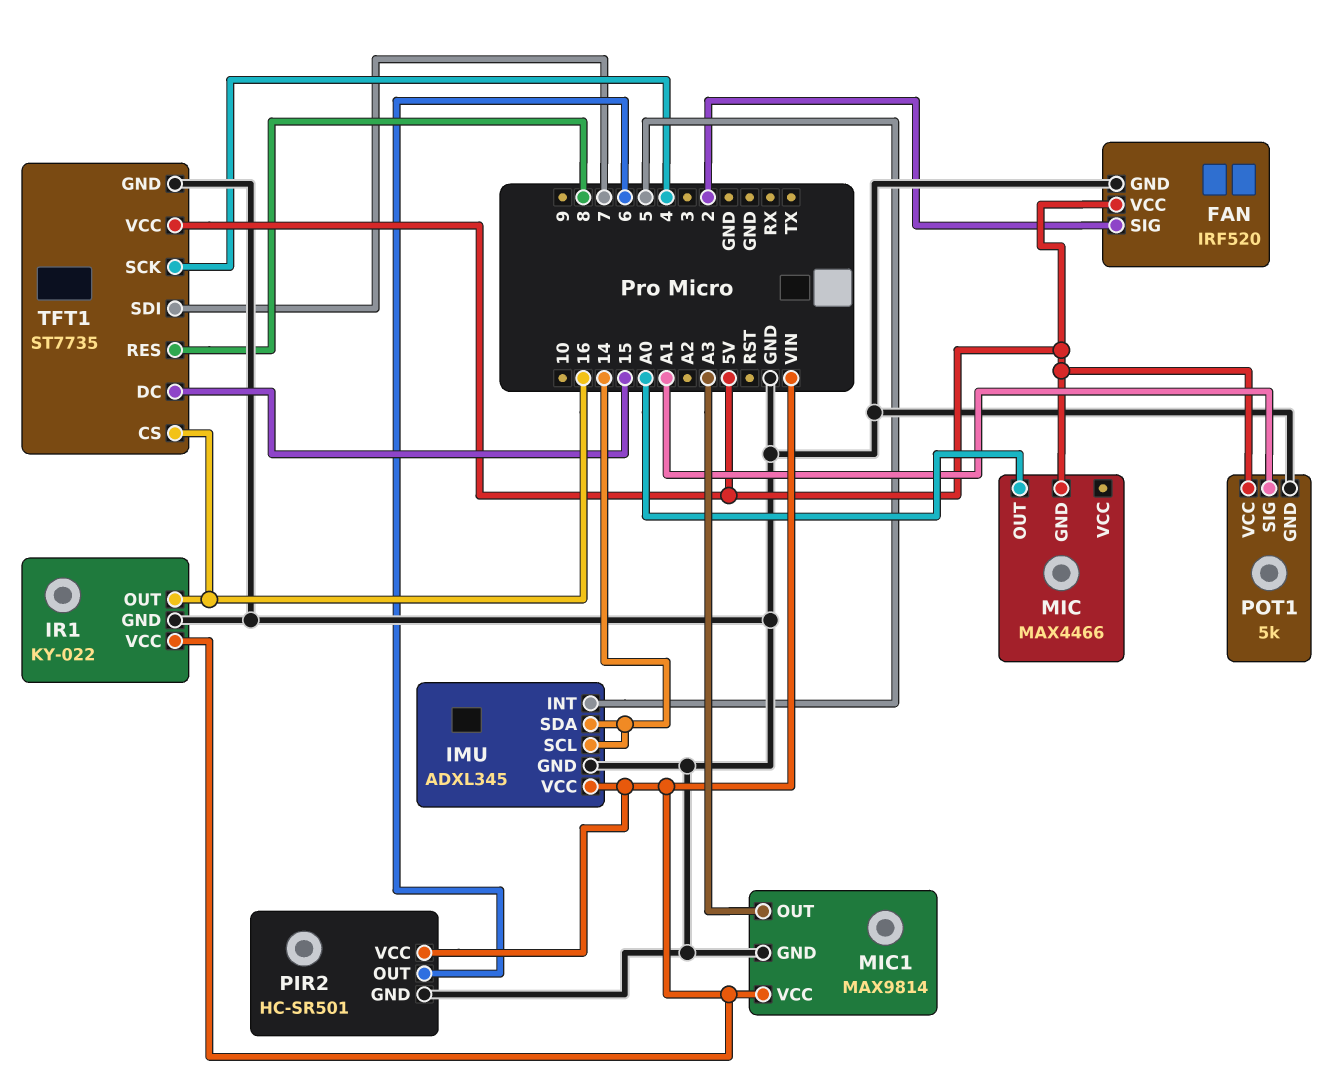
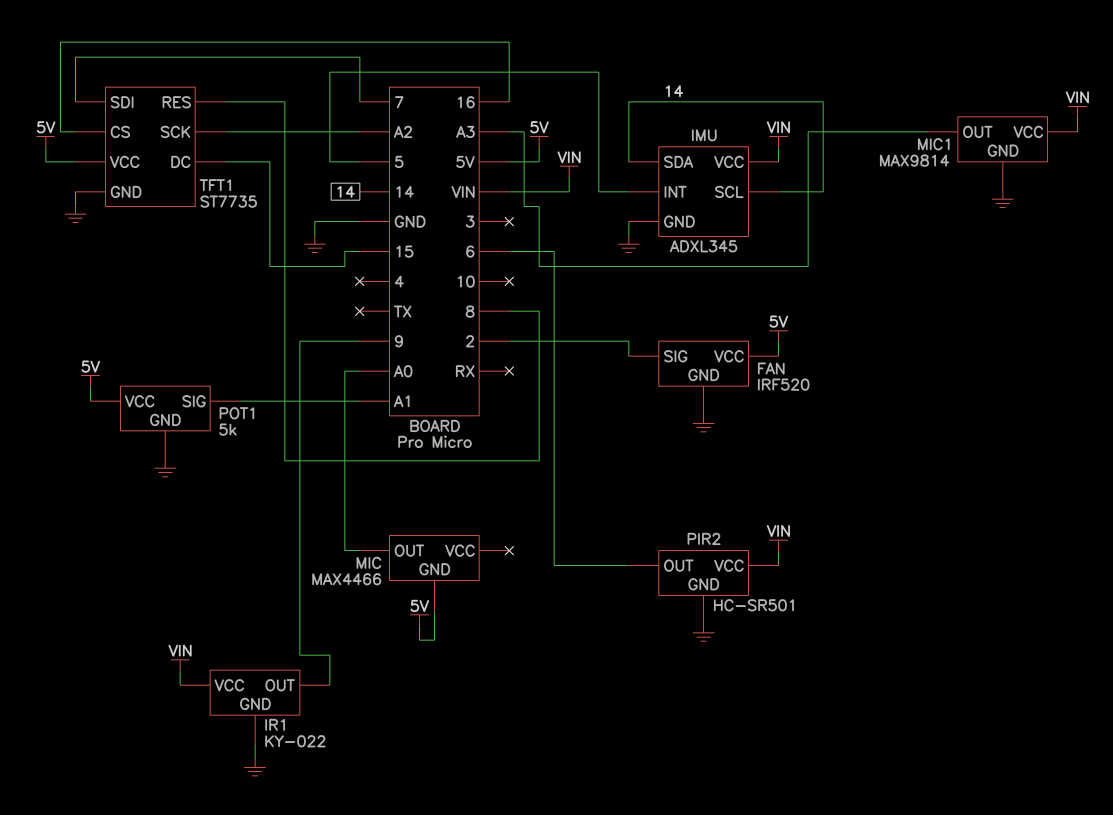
IR1 pin OUT: 16 -> 9
TFT1 pin SCK: 4 -> A2

